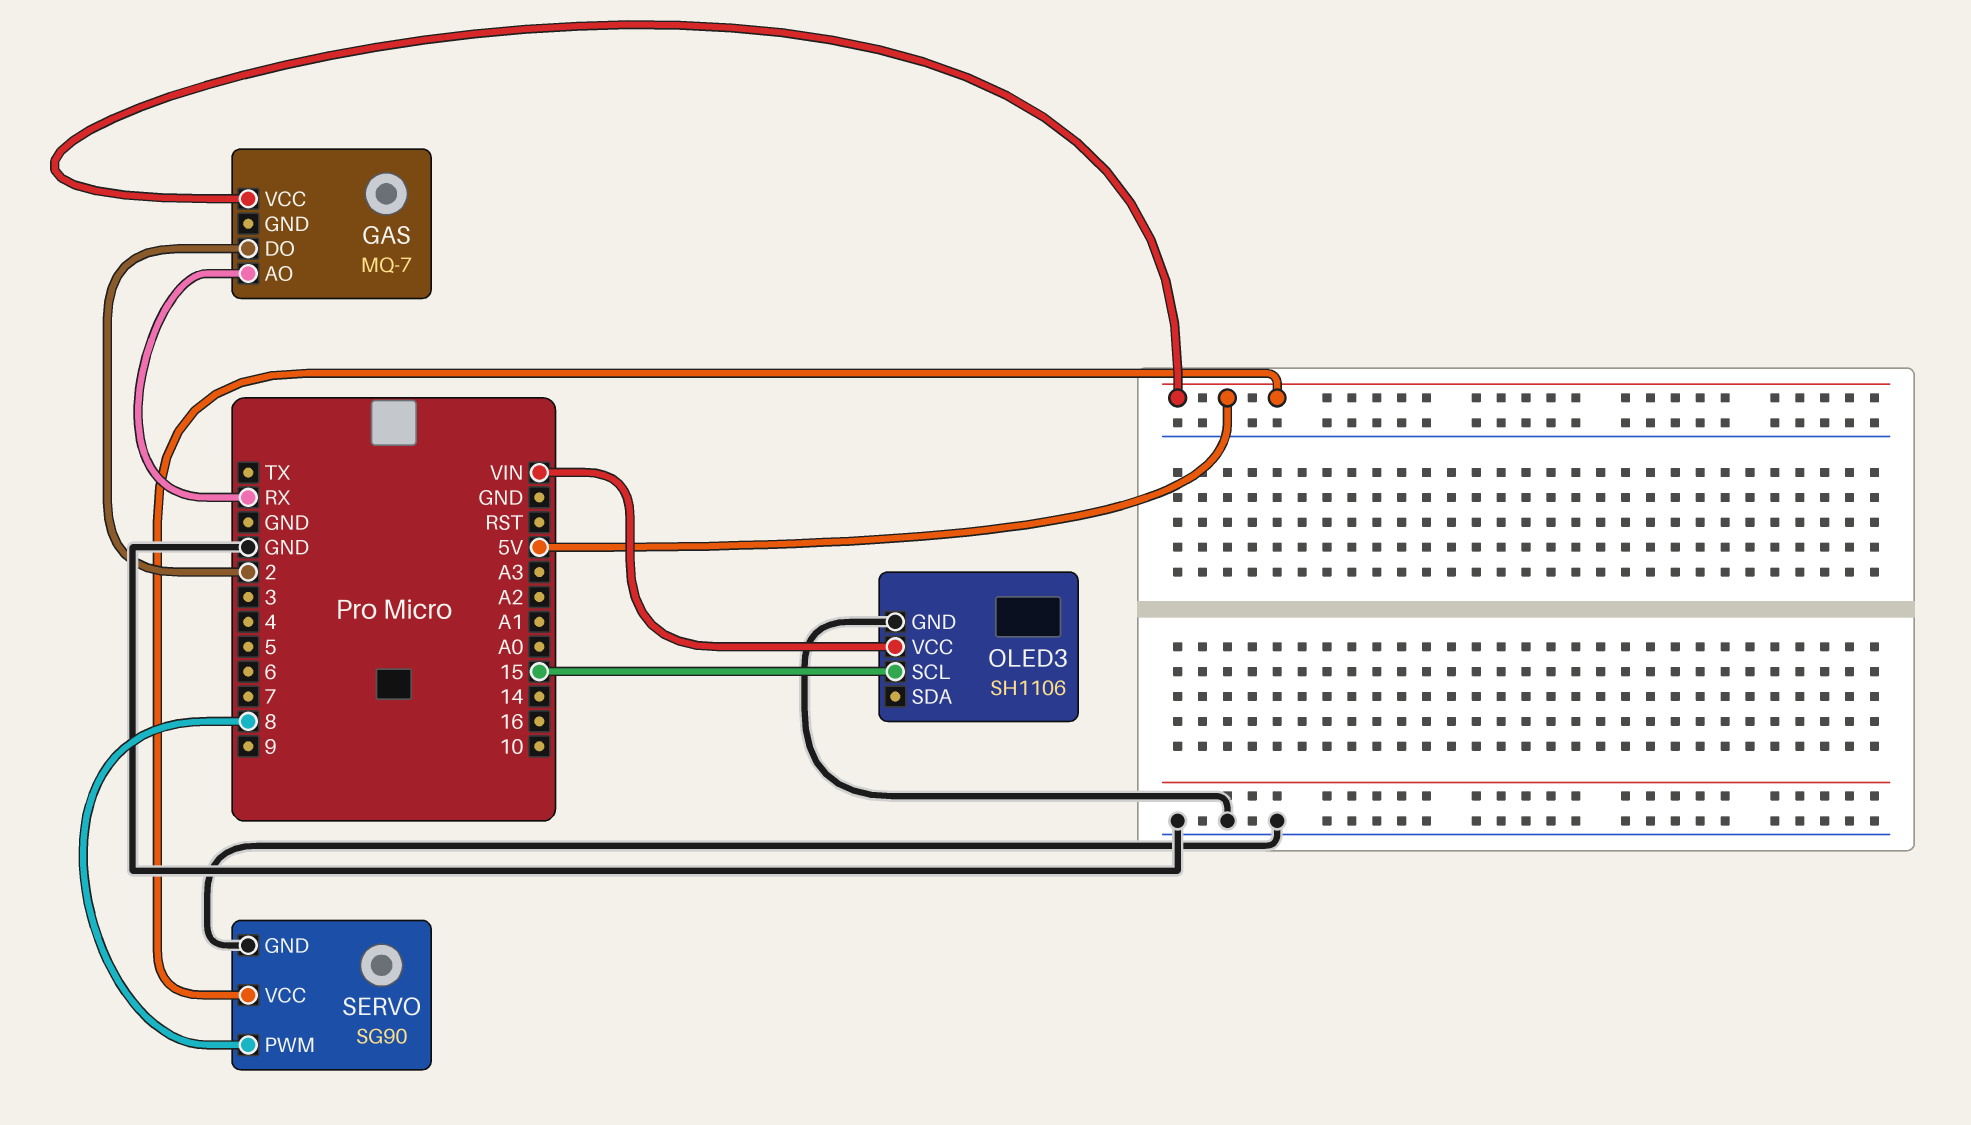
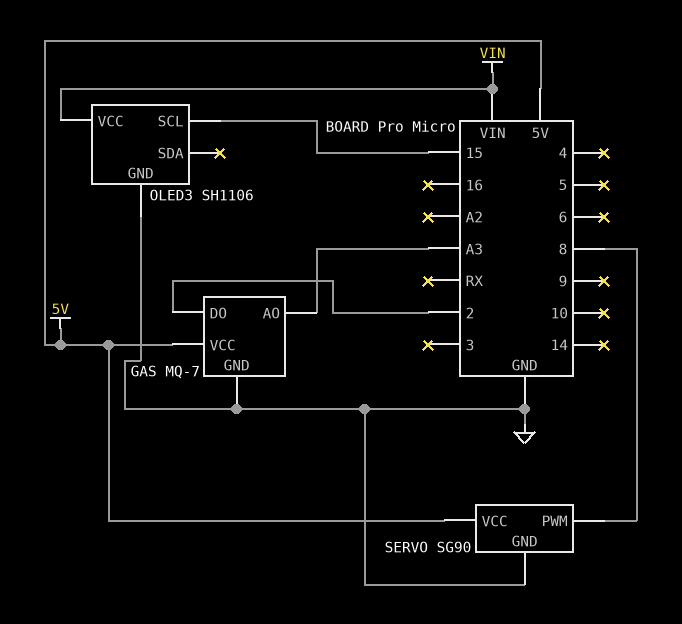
GAS pin AO: RX -> A3
GAS pin GND: none -> GND

